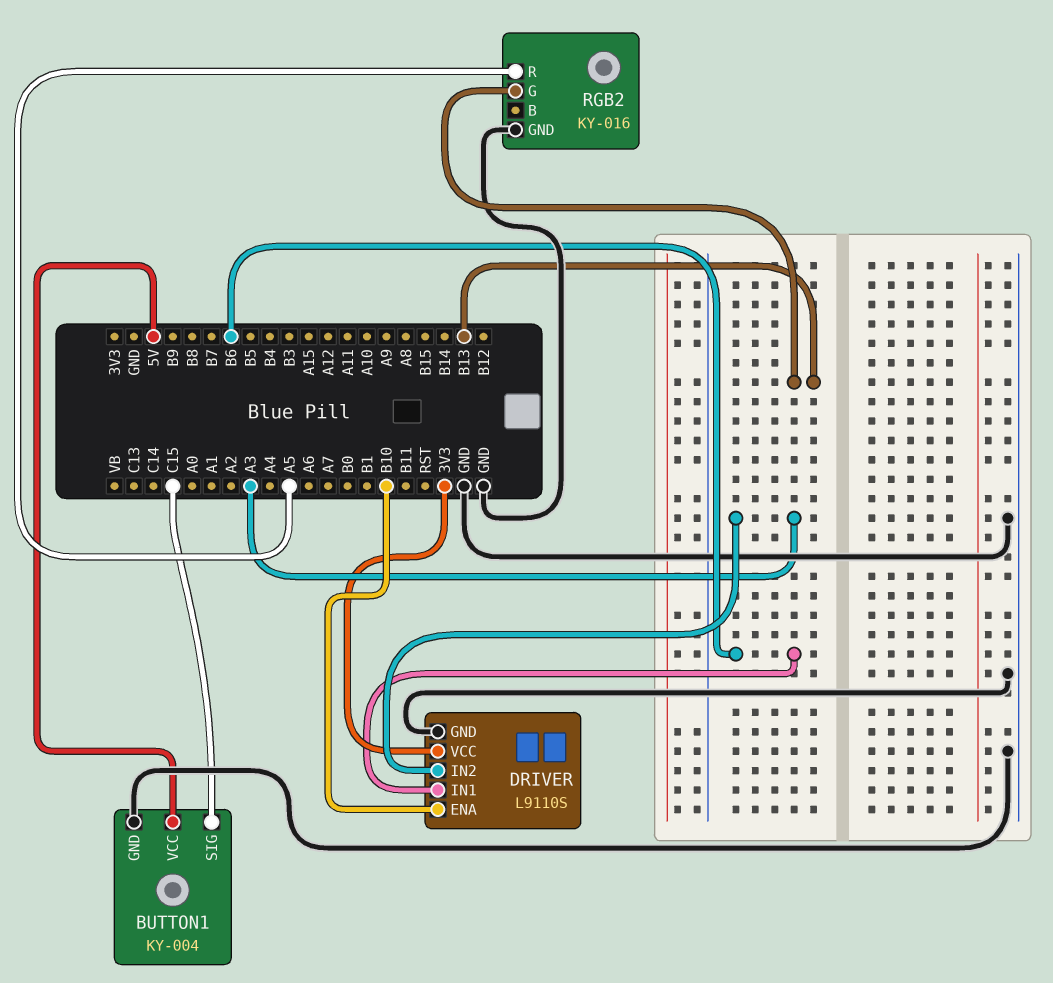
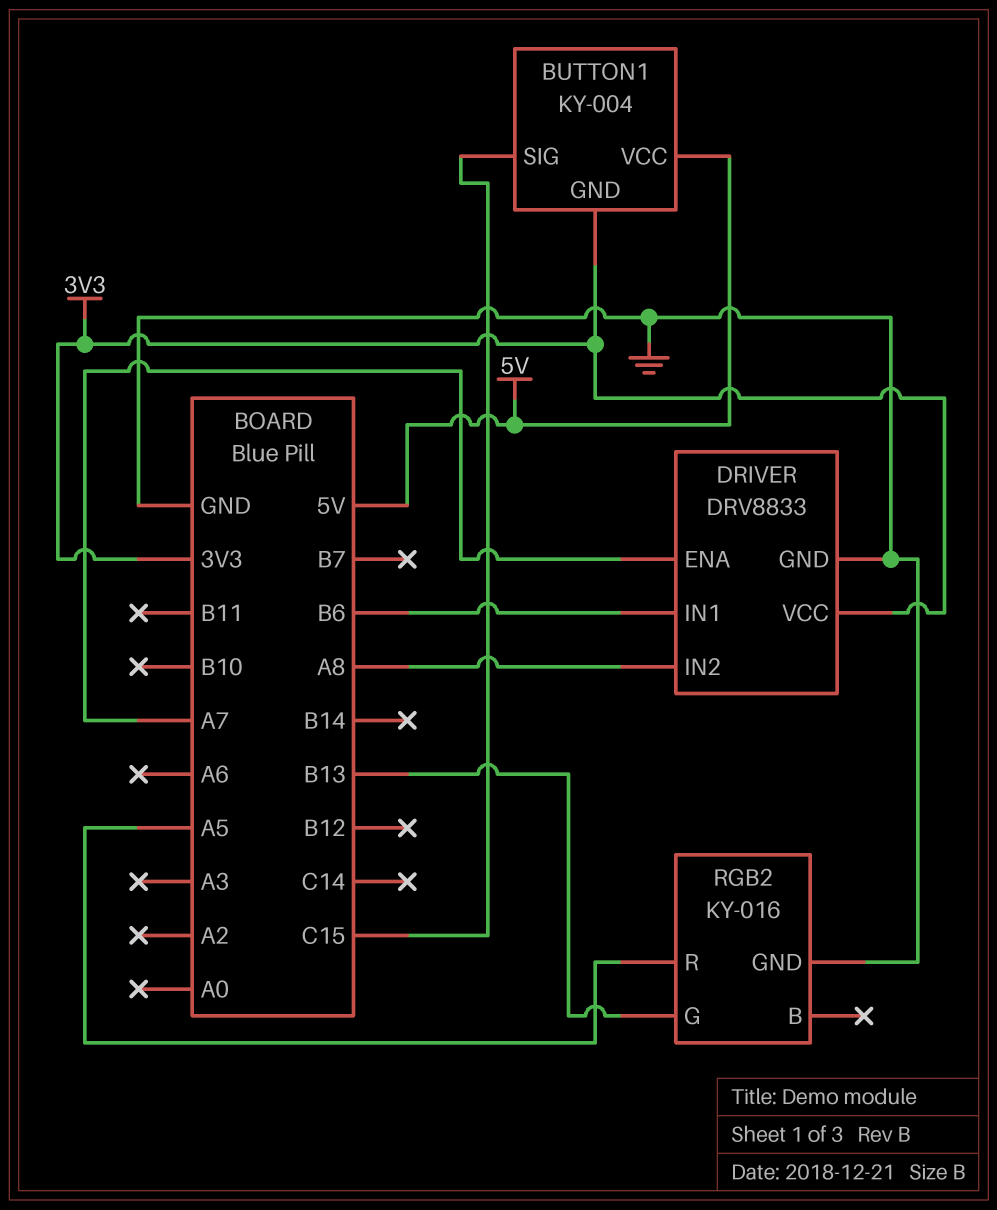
BUTTON1 pin GND: GND -> 3V3
DRIVER: L9110S -> DRV8833
DRIVER pin ENA: B10 -> A7
DRIVER pin IN2: A3 -> A8

